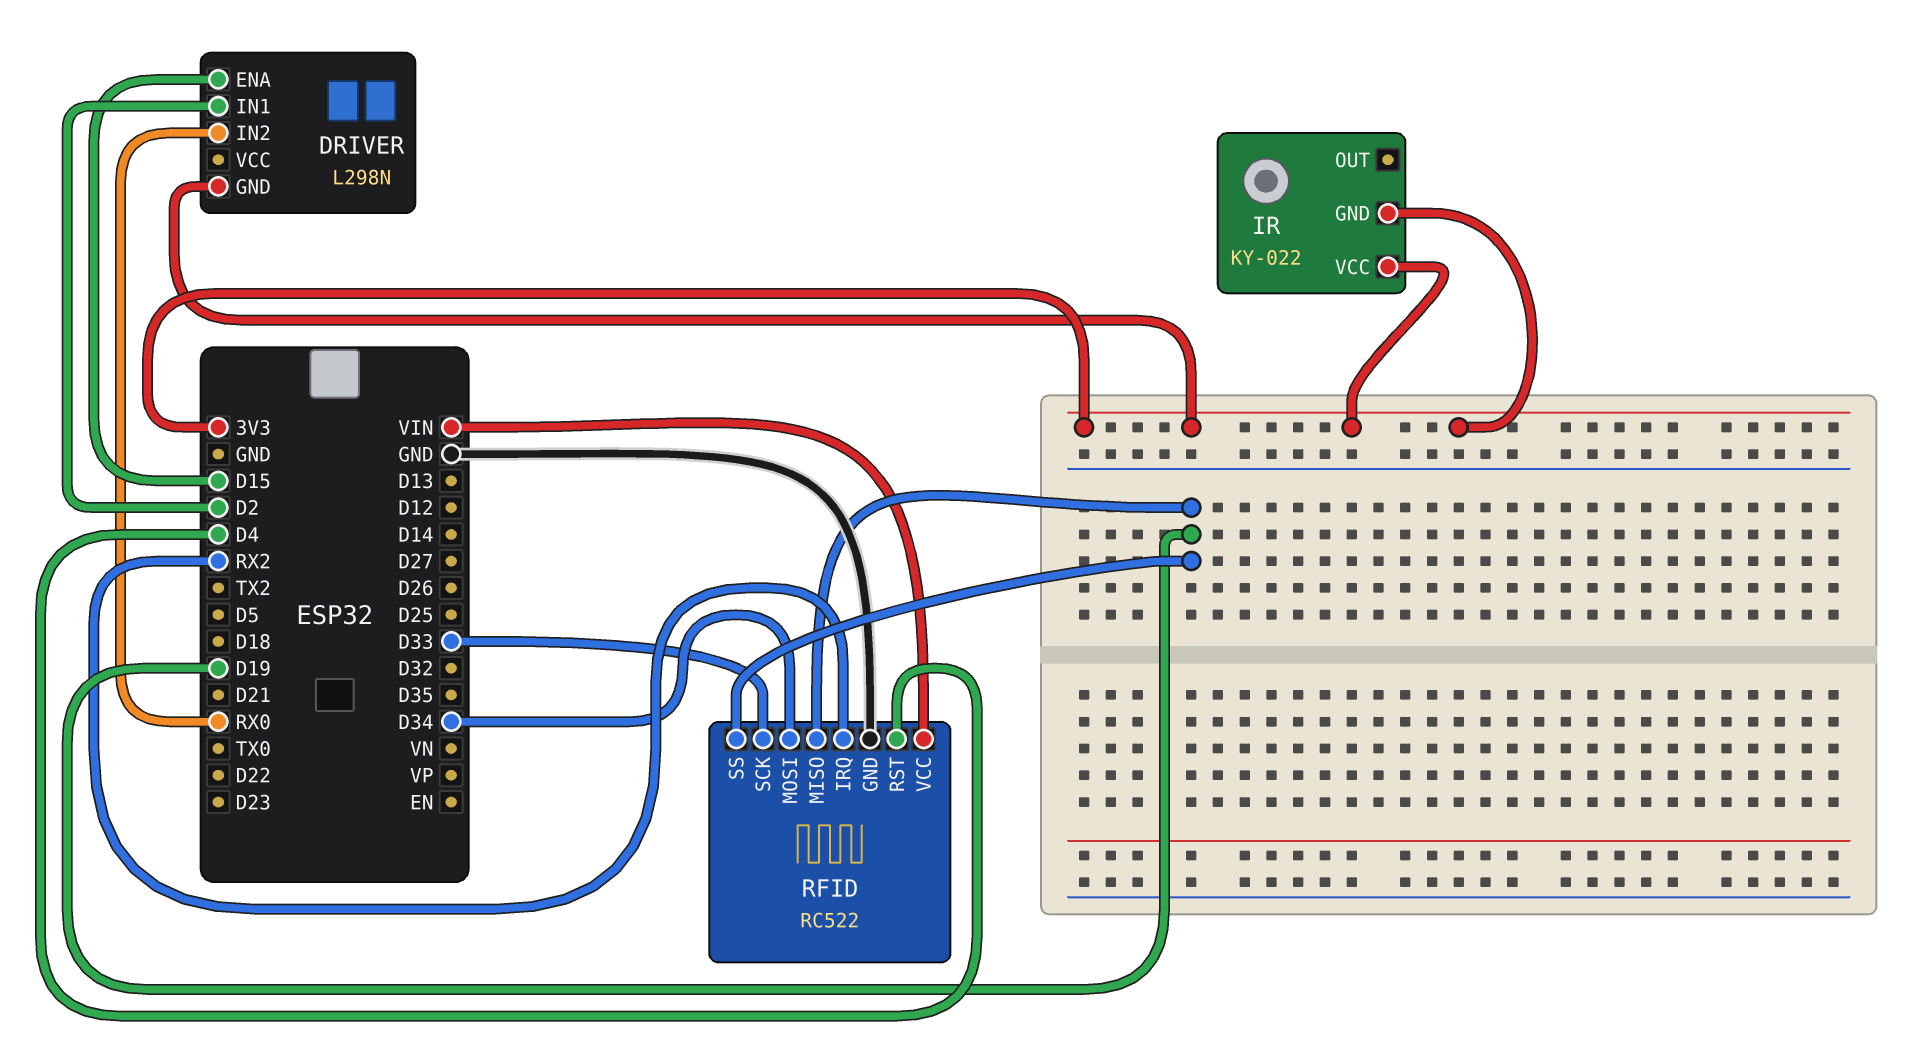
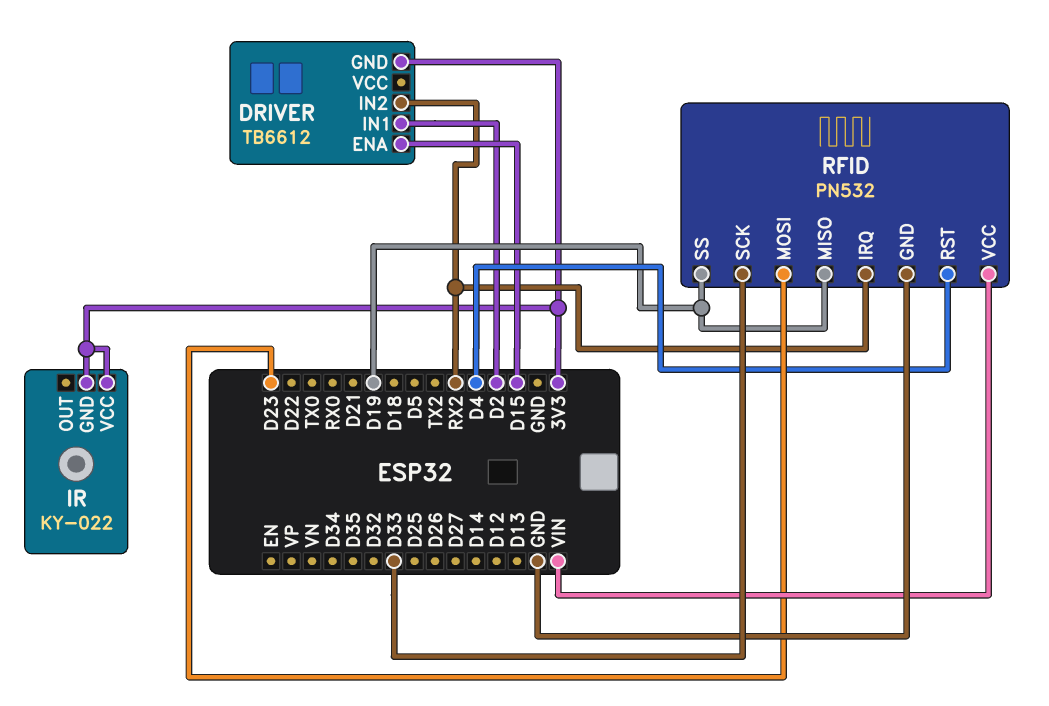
DRIVER: L298N -> TB6612
DRIVER pin IN2: RX0 -> RX2
RFID: RC522 -> PN532
RFID pin MOSI: D34 -> D23

